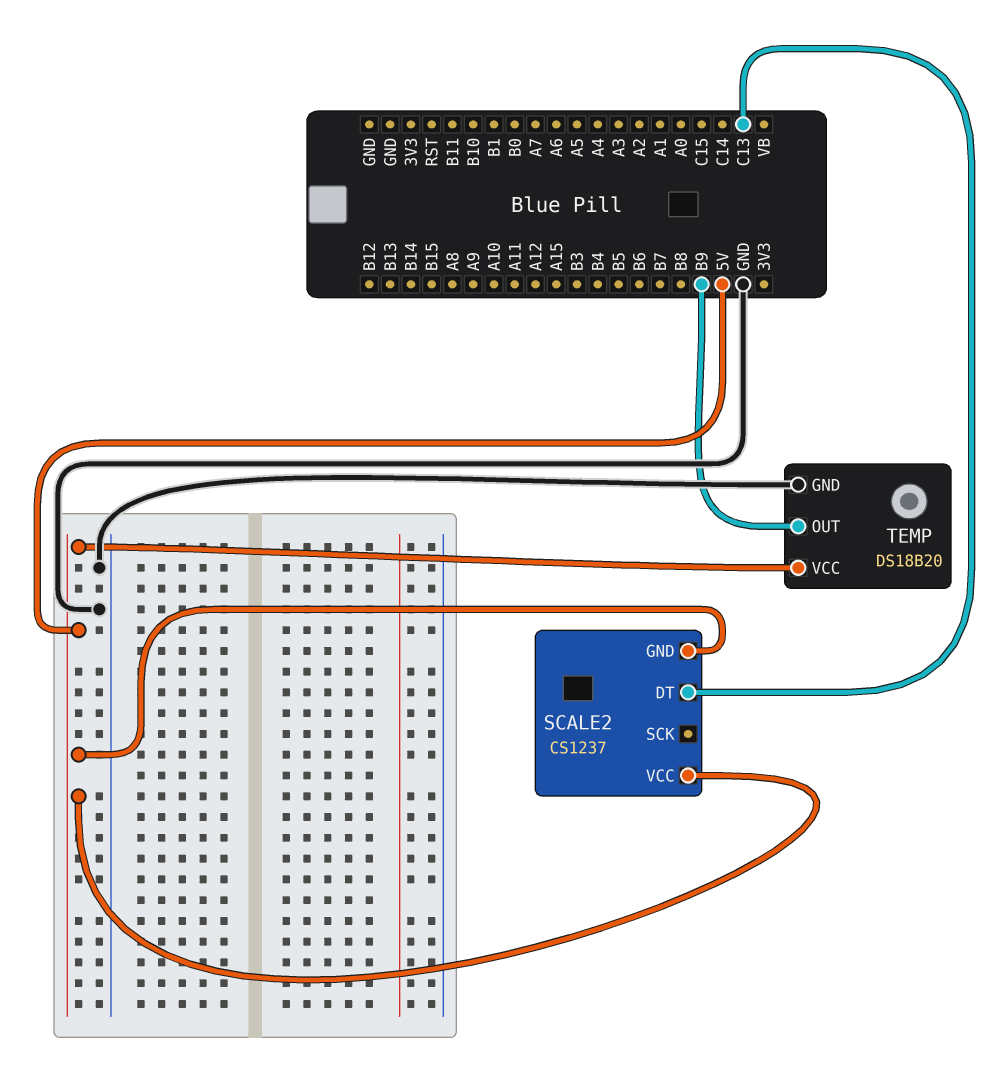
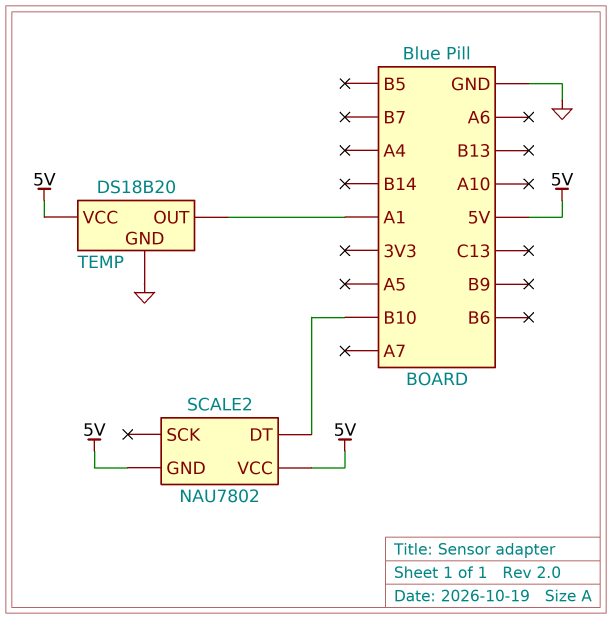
SCALE2: CS1237 -> NAU7802
SCALE2 pin DT: C13 -> B10
TEMP pin OUT: B9 -> A1

